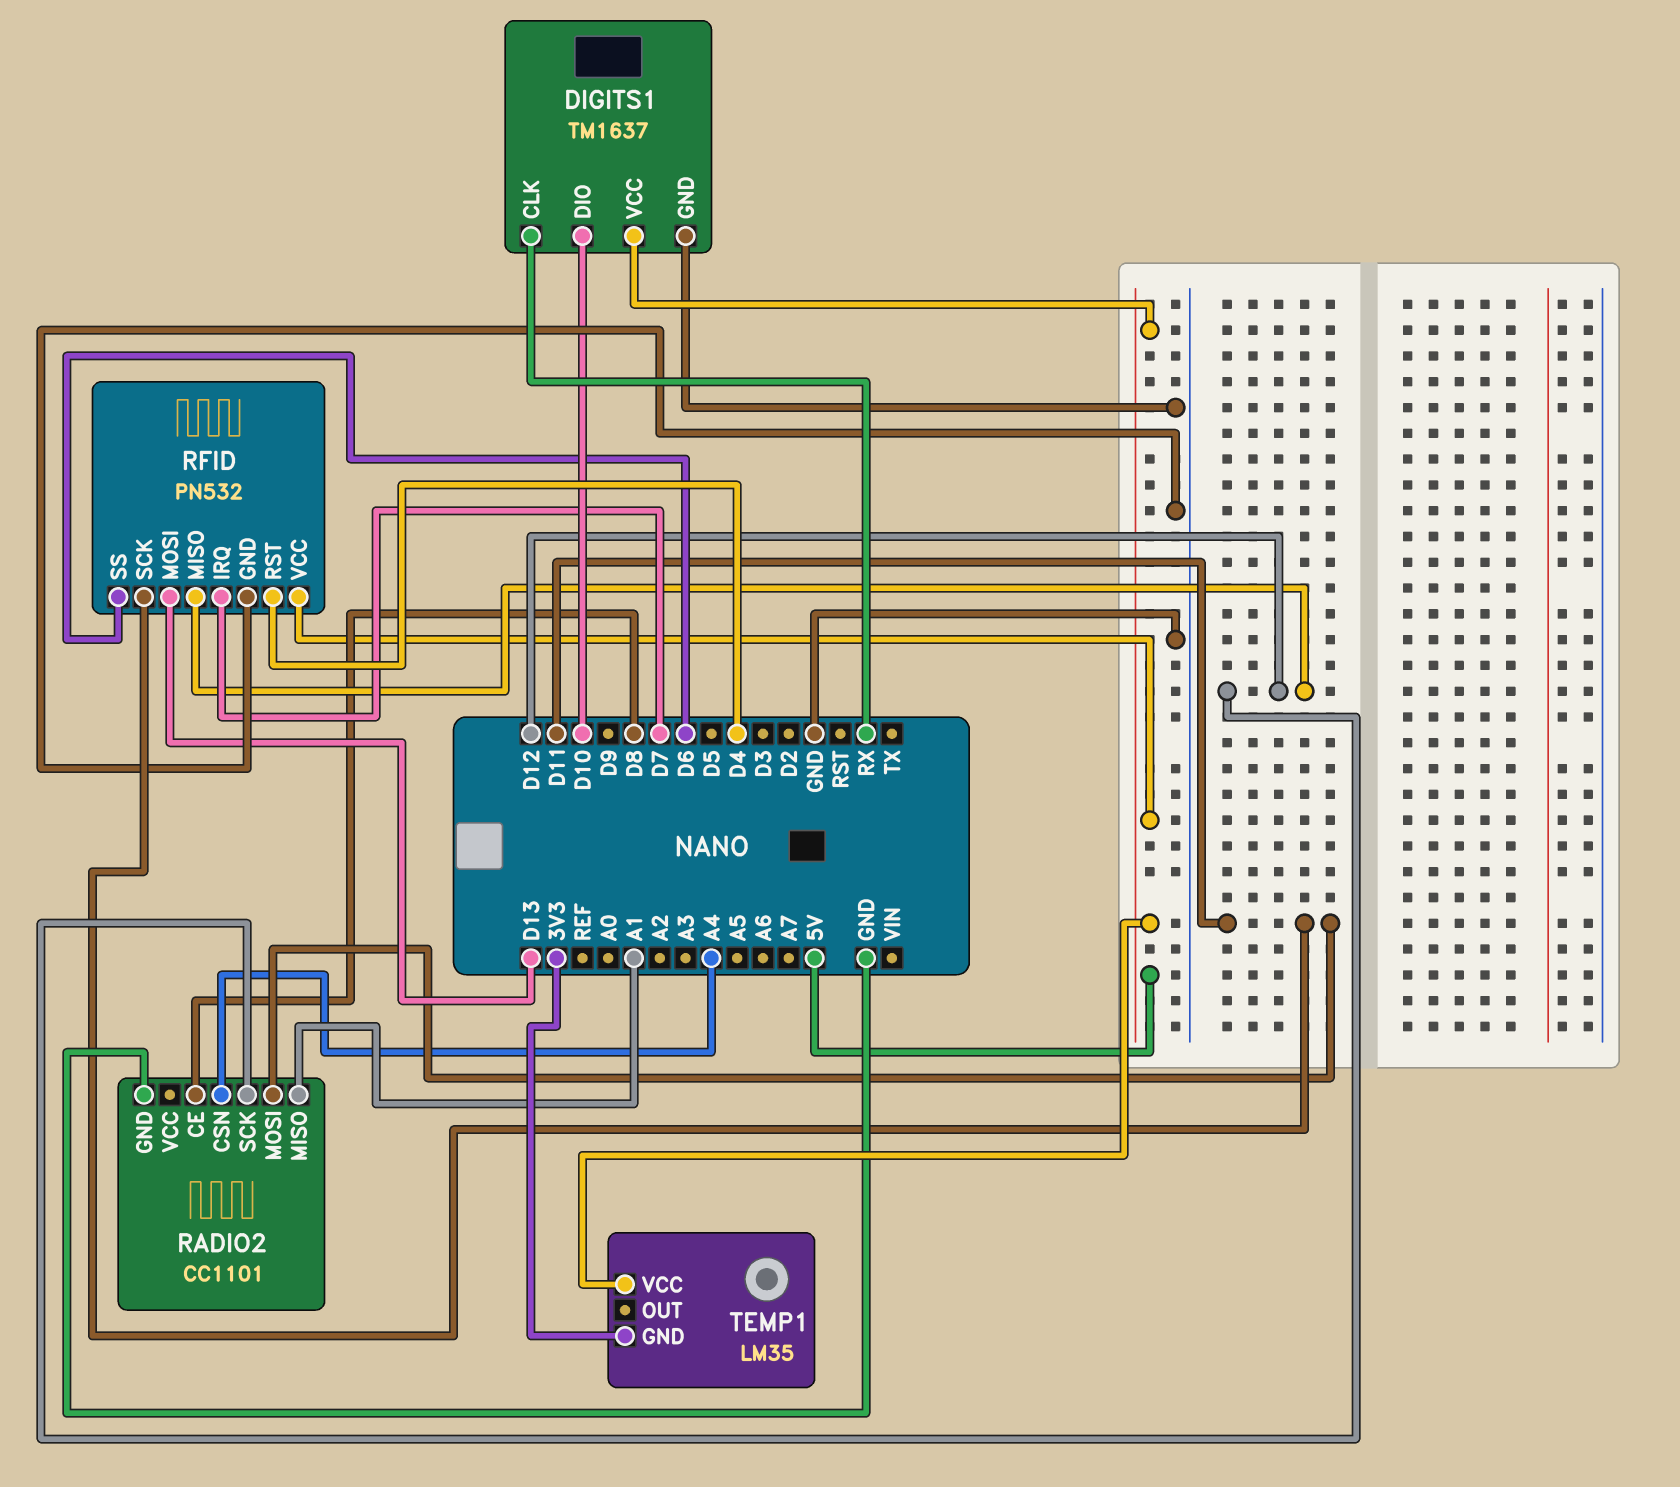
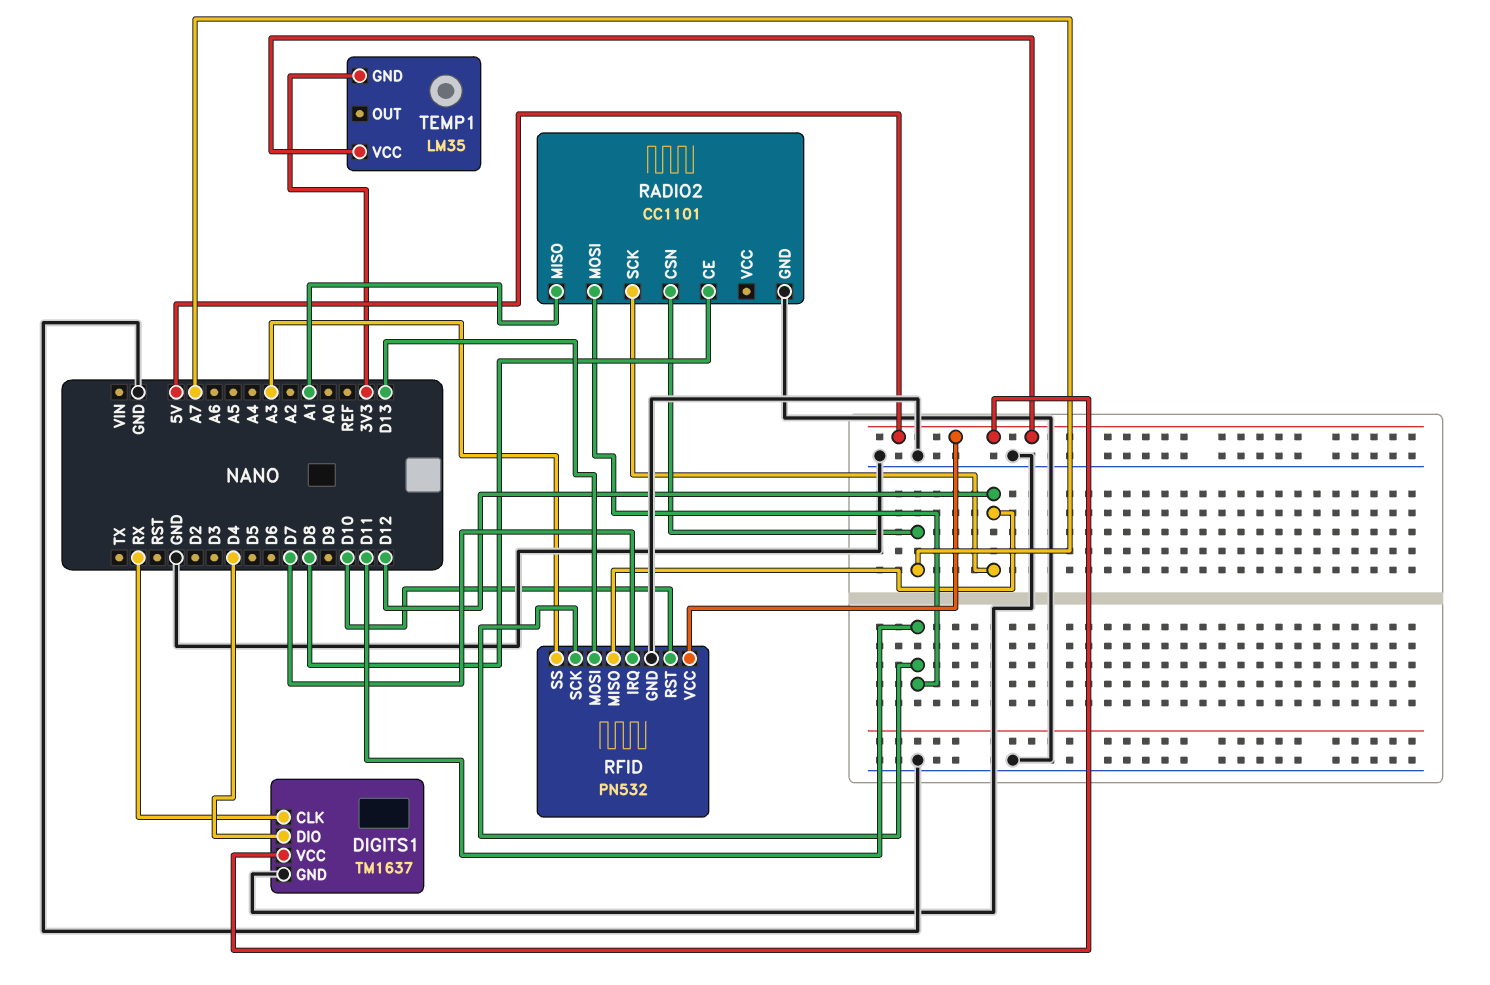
DIGITS1 pin DIO: D10 -> D4
RADIO2 pin CSN: A4 -> A7
RFID pin RST: D4 -> D10
RFID pin SS: D6 -> A3

